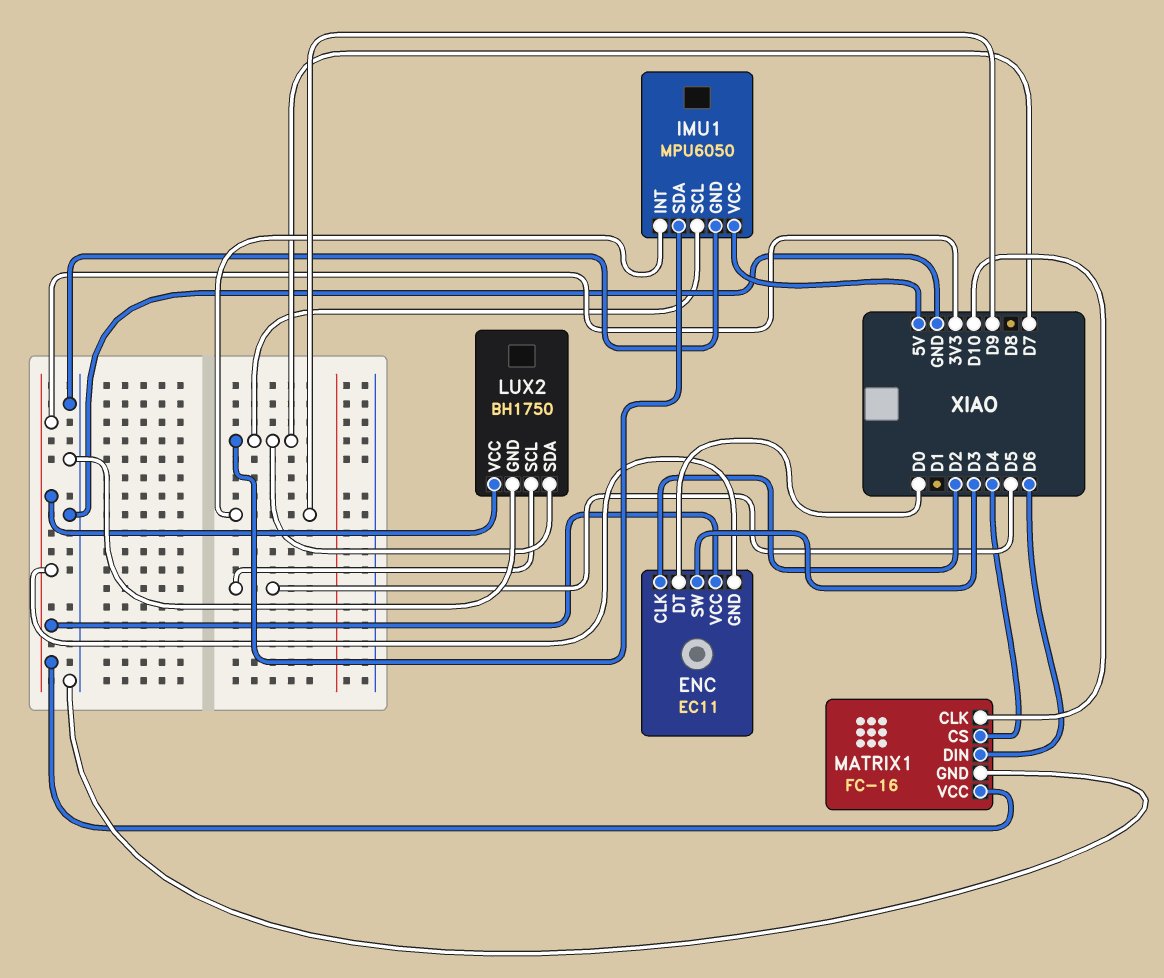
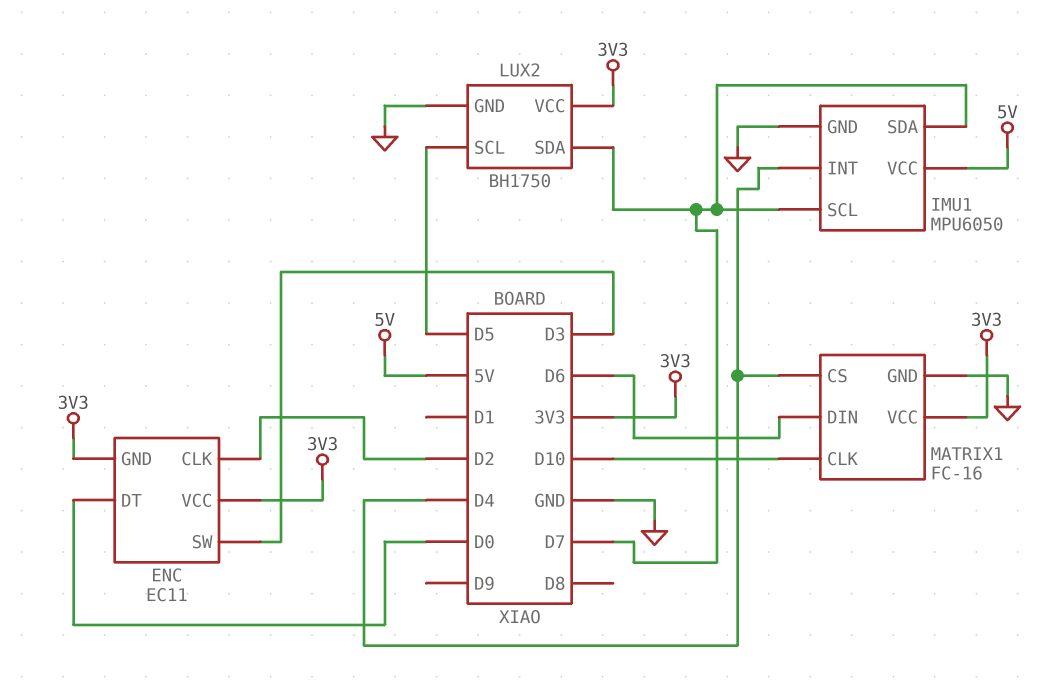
IMU1 pin INT: D9 -> D4

